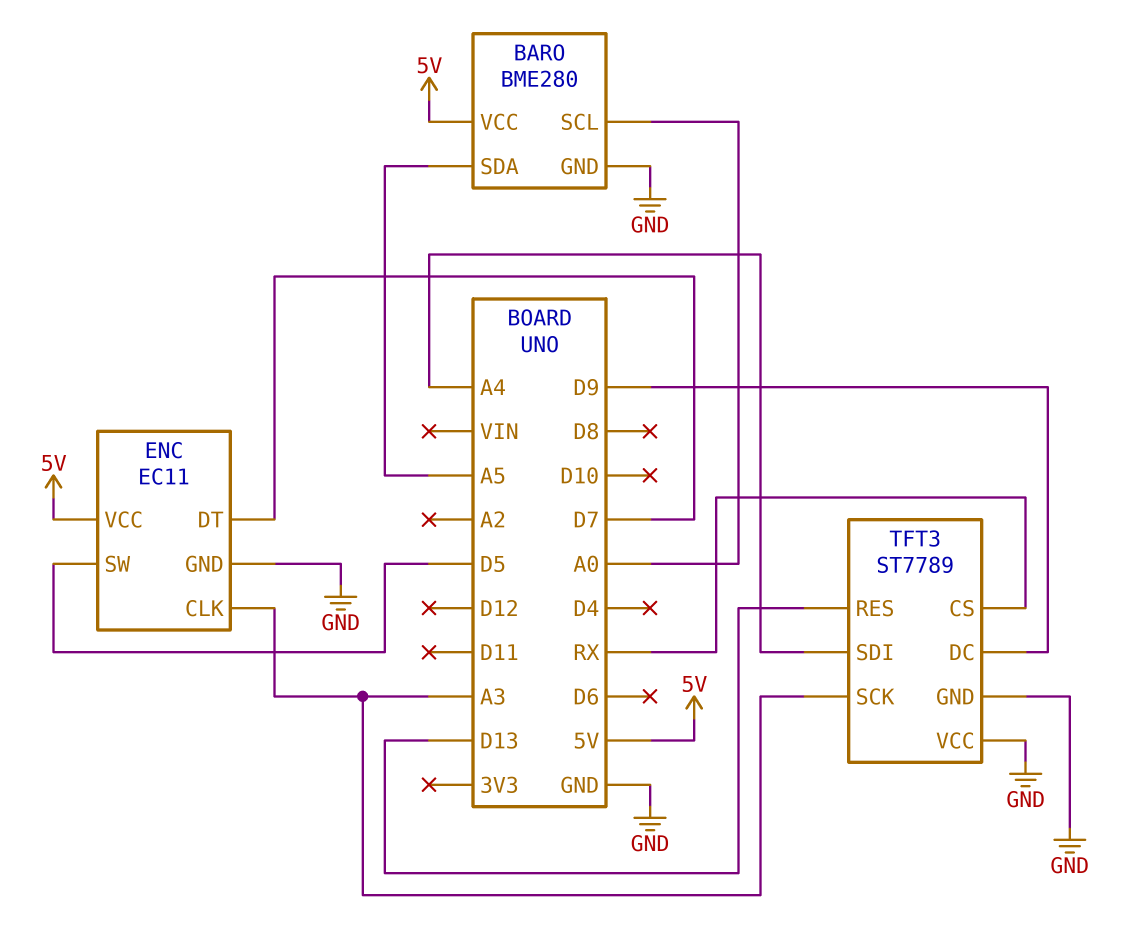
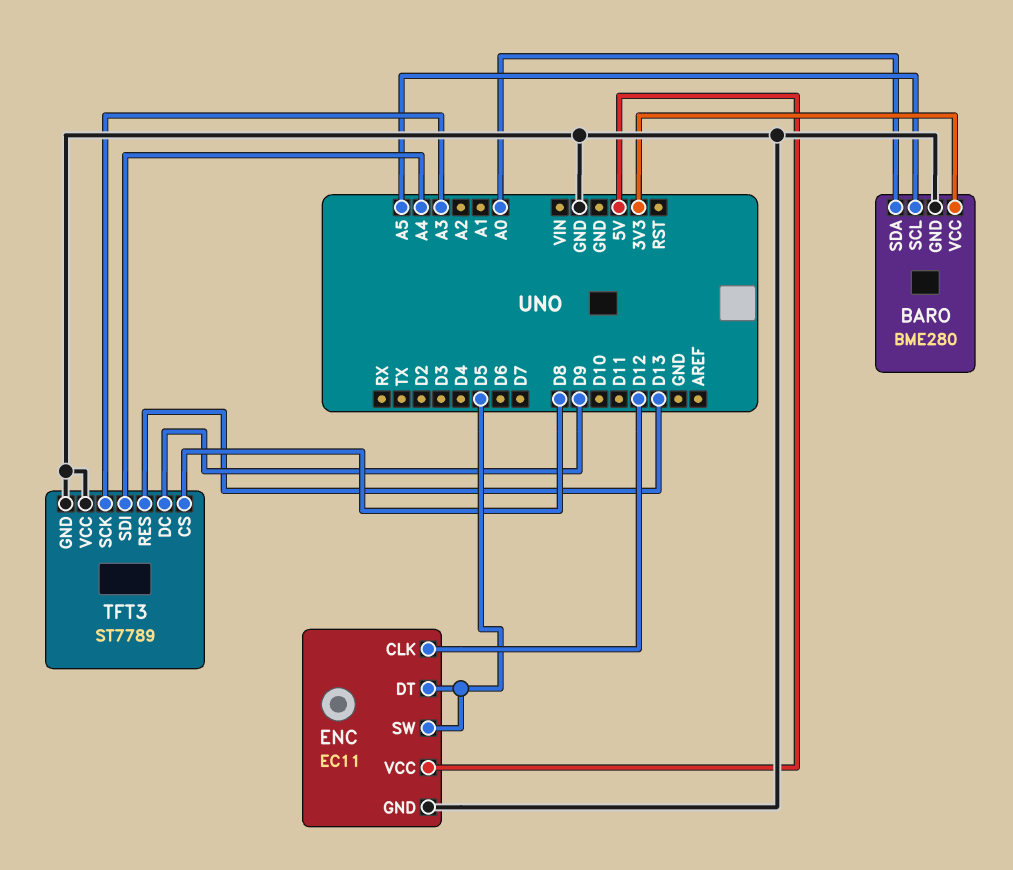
BARO pin SCL: A0 -> A5
BARO pin SDA: A5 -> A0
BARO pin VCC: 5V -> 3V3
ENC pin CLK: A3 -> D12
ENC pin DT: D7 -> D5
TFT3 pin CS: RX -> D8

